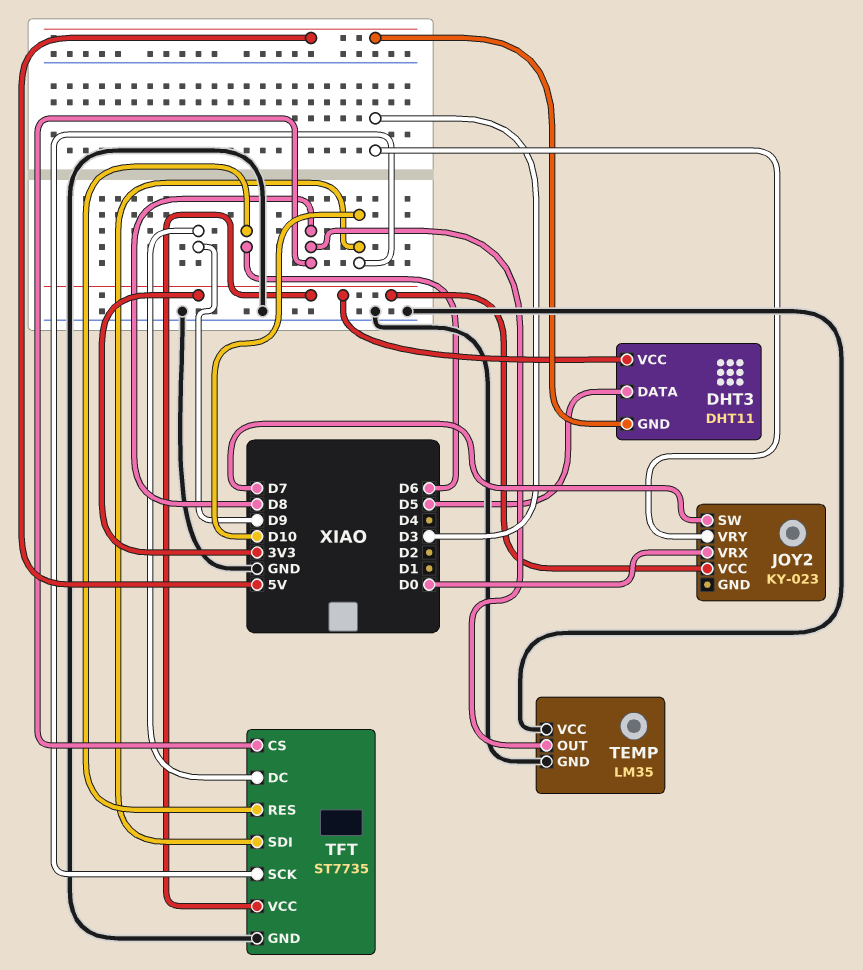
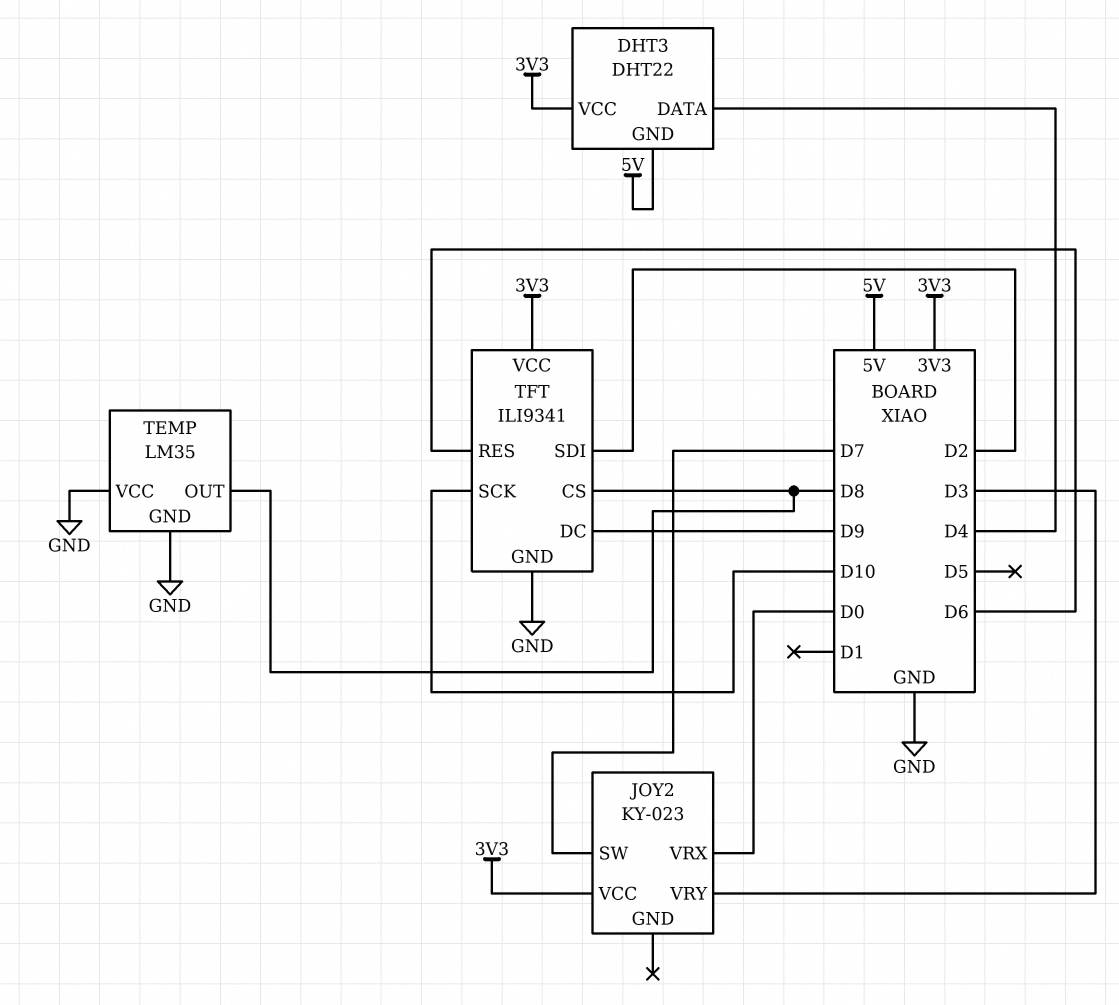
DHT3: DHT11 -> DHT22
DHT3 pin DATA: D5 -> D4
TFT: ST7735 -> ILI9341
TFT pin SDI: D10 -> D2

